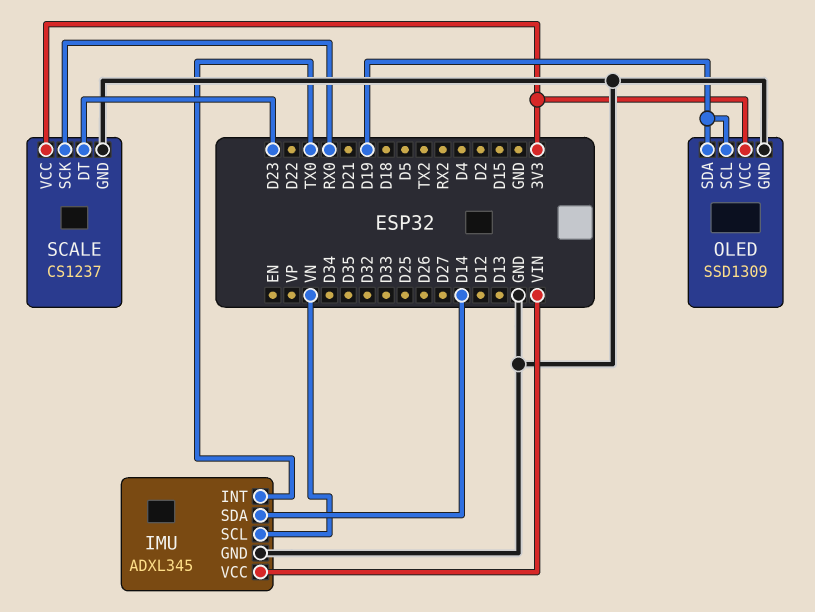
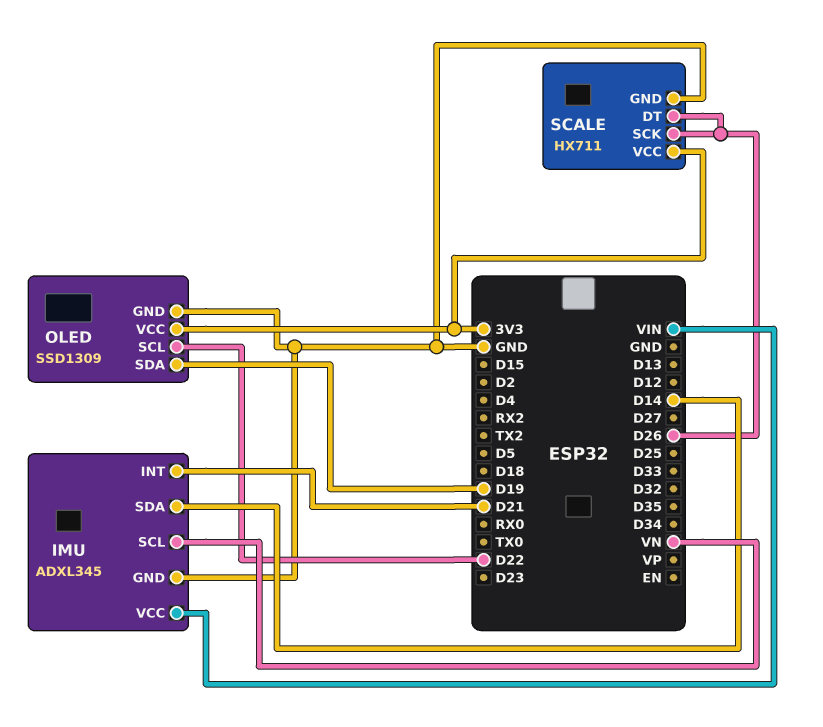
IMU pin INT: TX0 -> D21
OLED pin SCL: D19 -> D22
SCALE: CS1237 -> HX711
SCALE pin DT: D23 -> D26
SCALE pin SCK: RX0 -> D26

